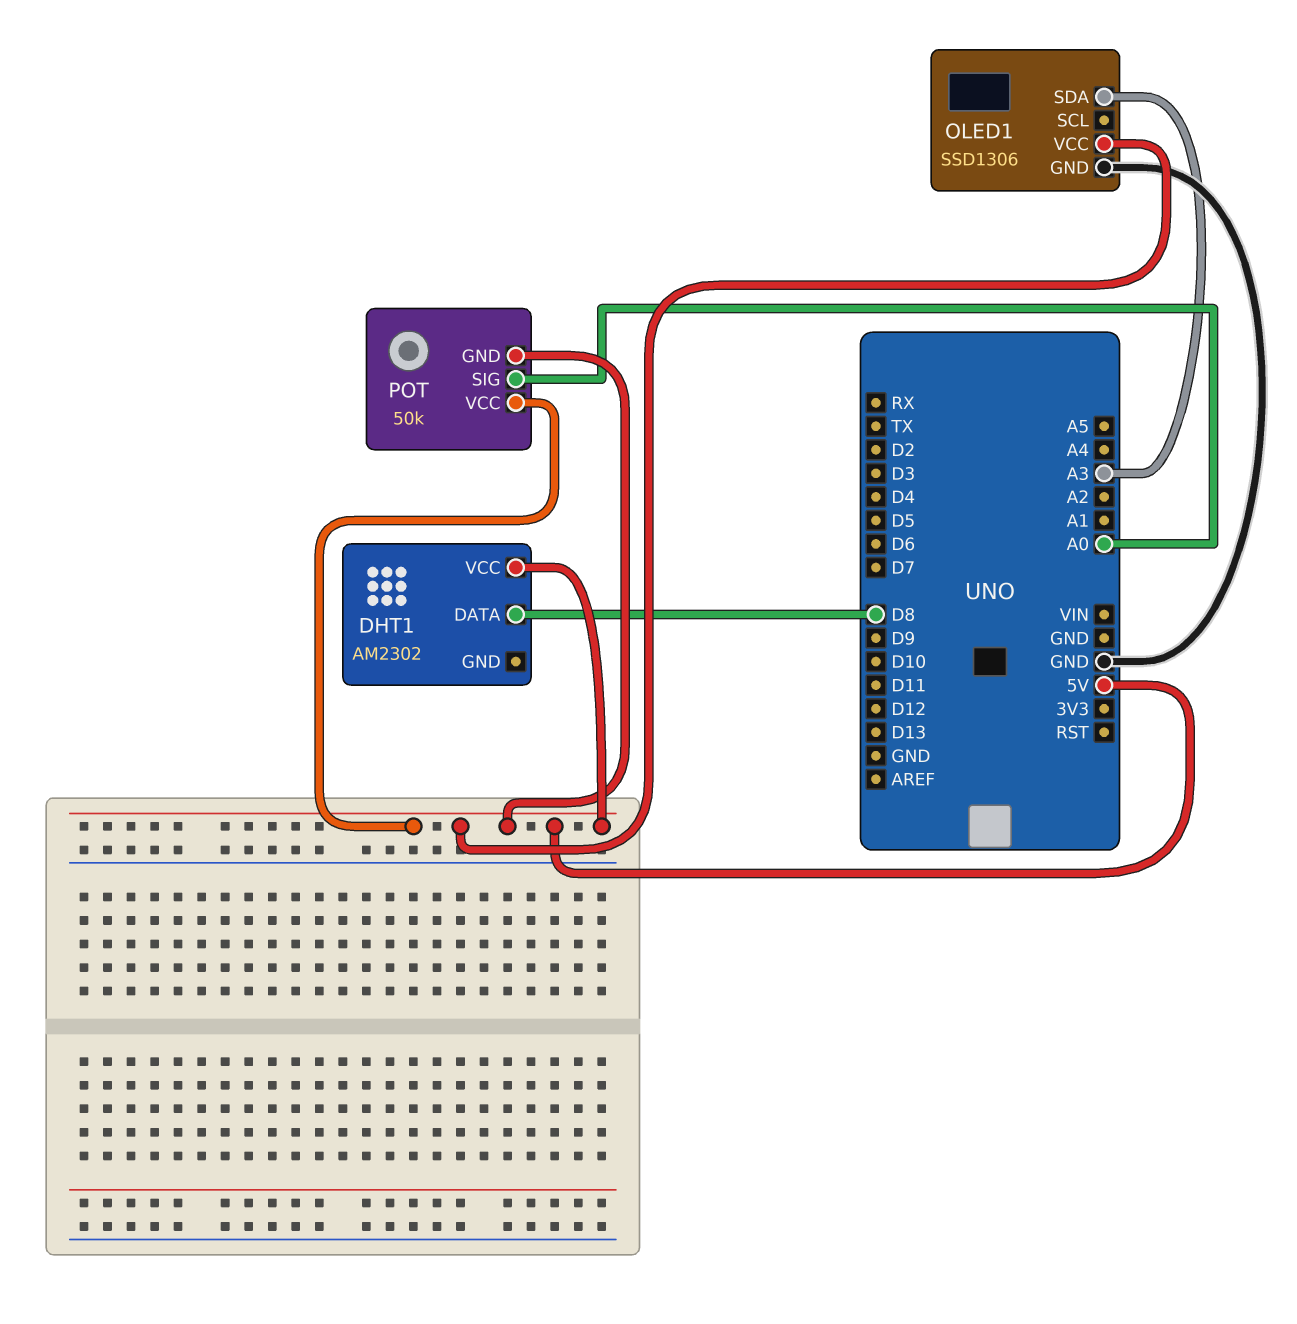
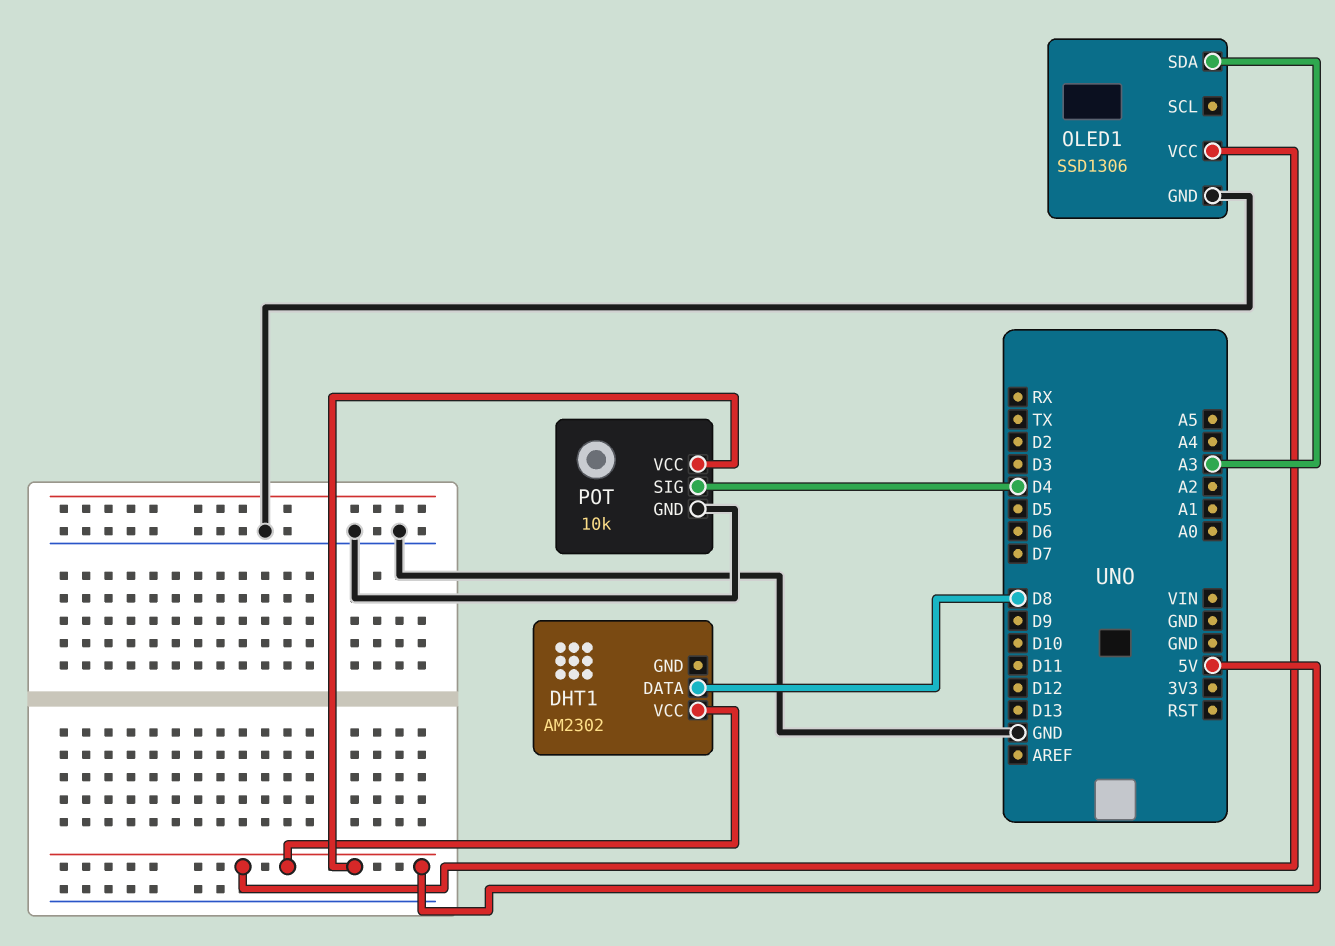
POT: 50k -> 10k
POT pin GND: 5V -> GND
POT pin SIG: A0 -> D4

